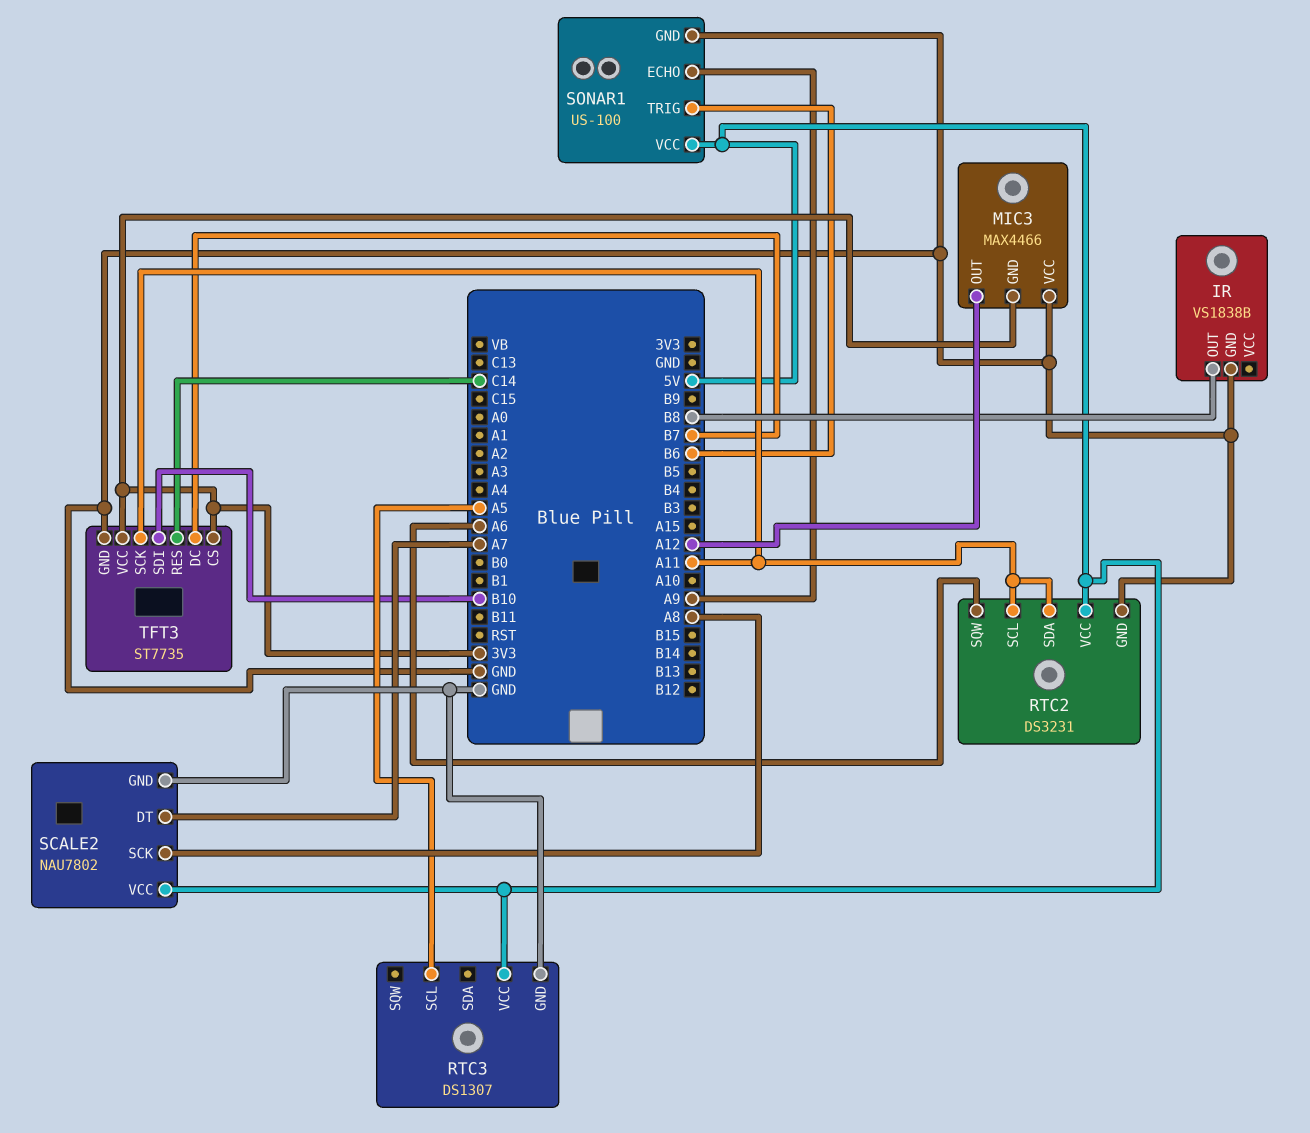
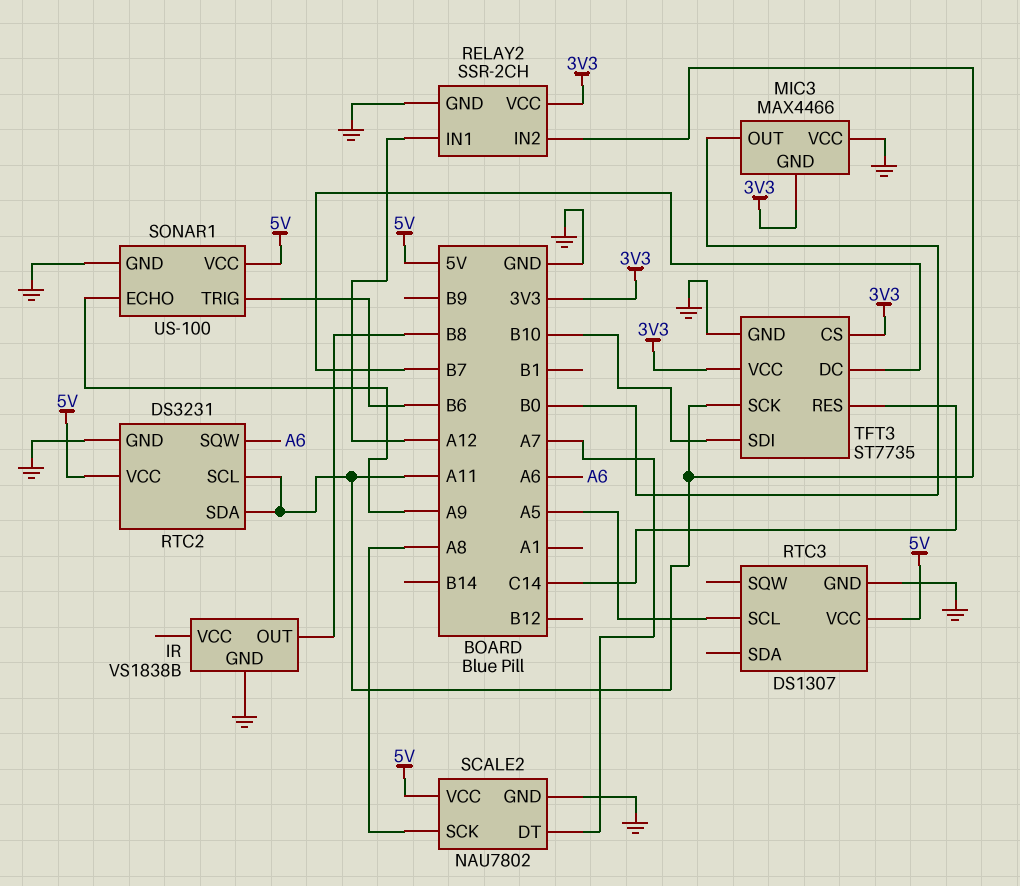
MIC3 pin OUT: A12 -> B0
RELAY2: none -> SSR-2CH
RELAY2 pin GND: none -> GND
RELAY2 pin IN1: none -> A12
RELAY2 pin IN2: none -> A11
RELAY2 pin VCC: none -> 3V3

